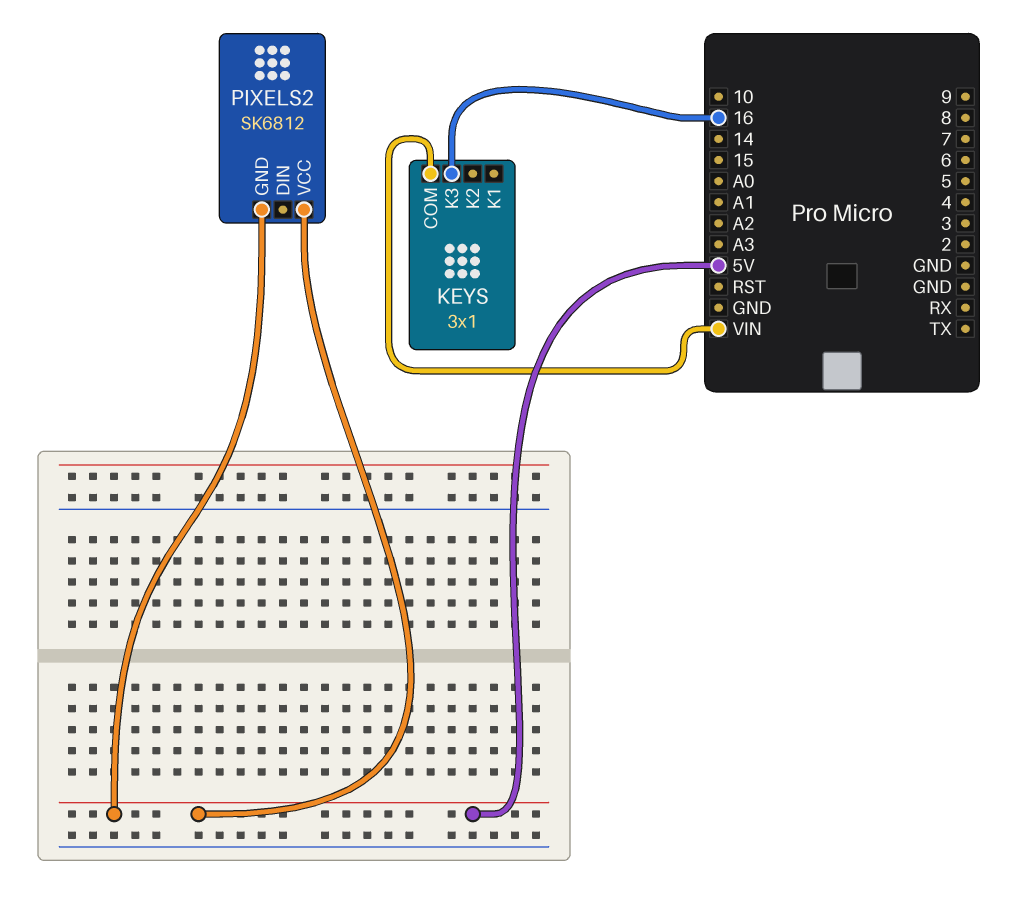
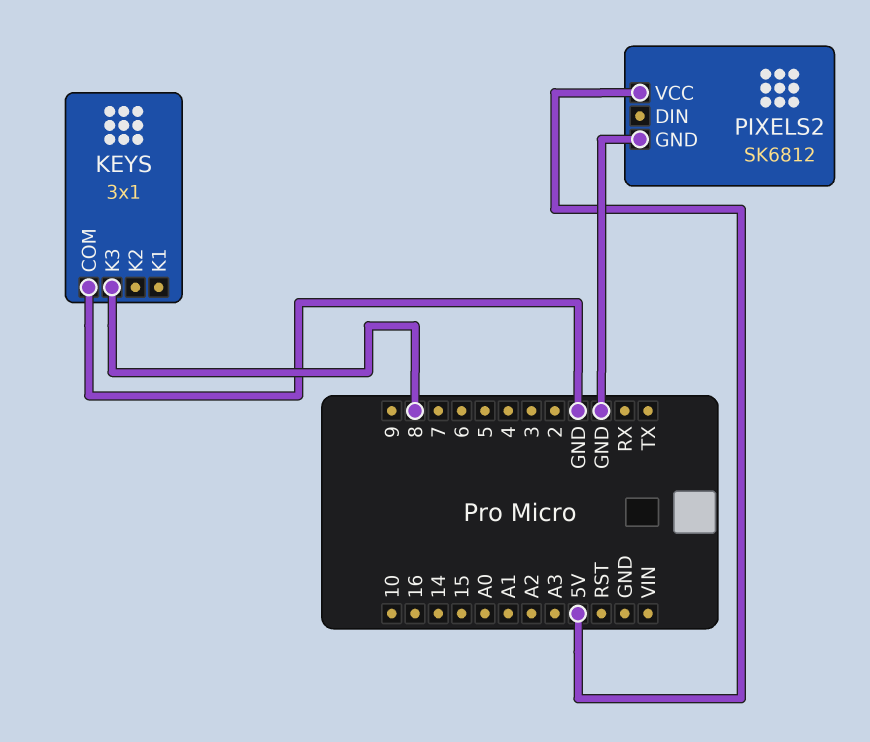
KEYS pin COM: VIN -> GND
KEYS pin K3: 16 -> 8
PIXELS2 pin GND: 5V -> GND

